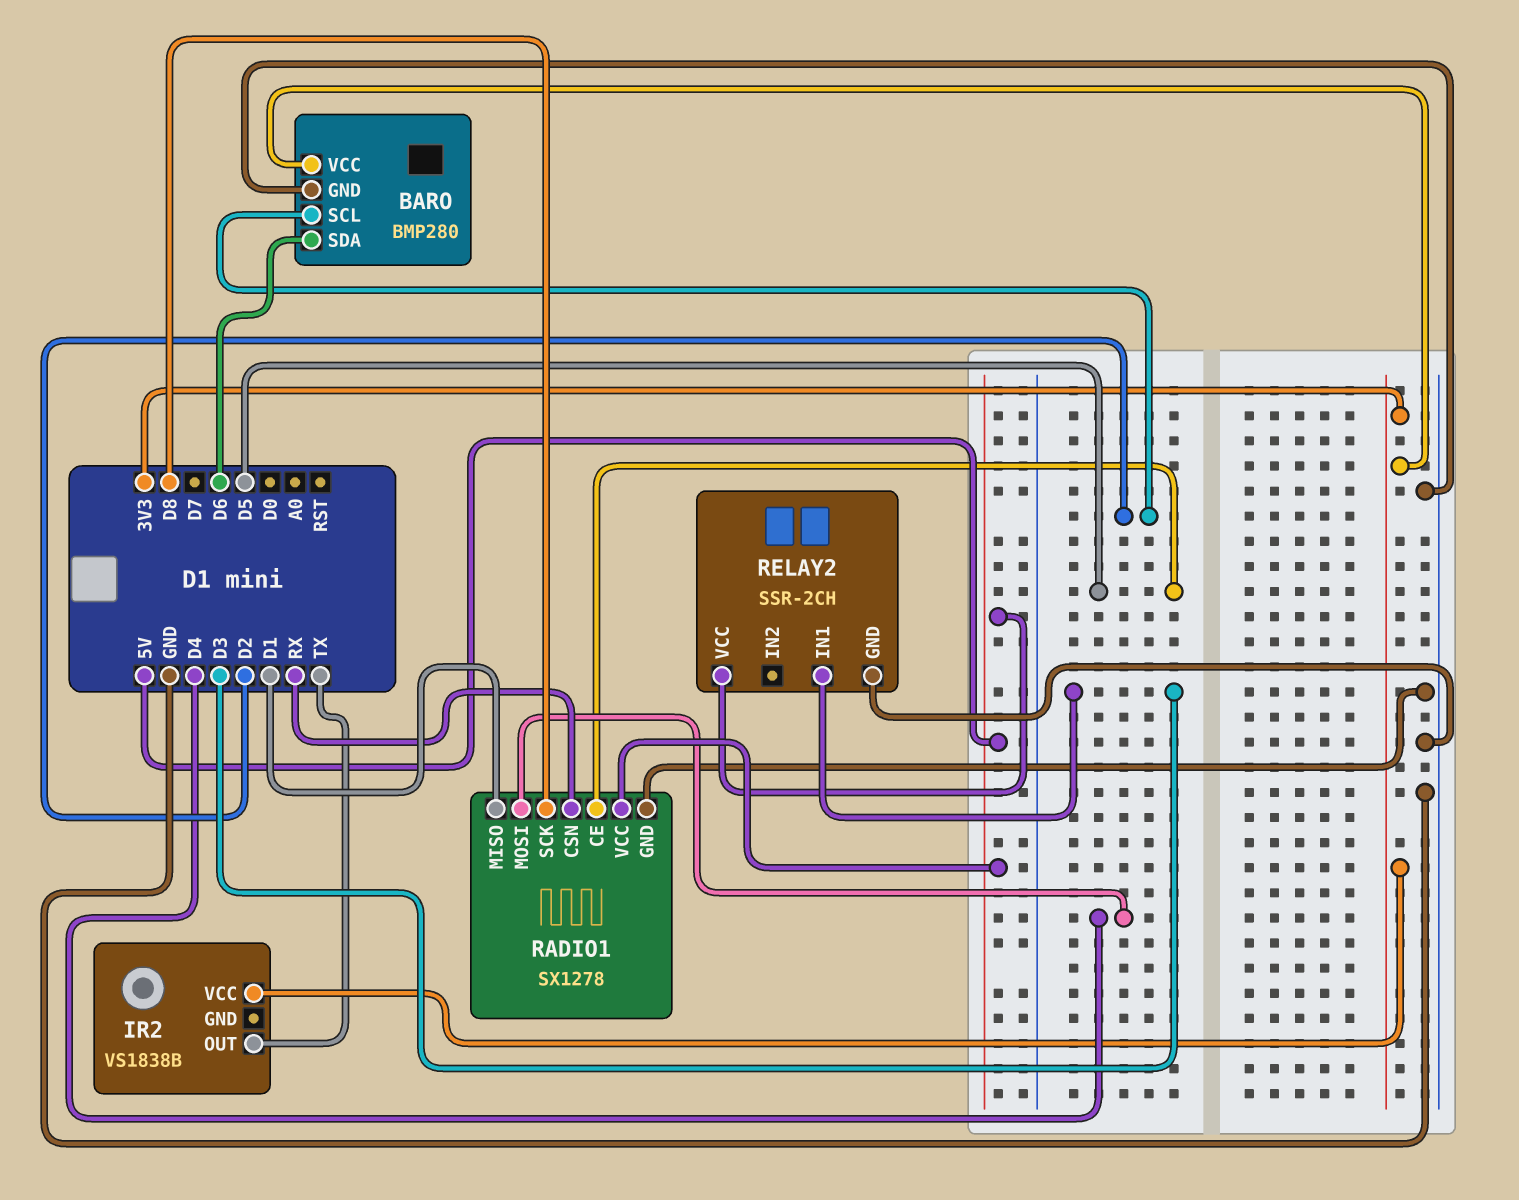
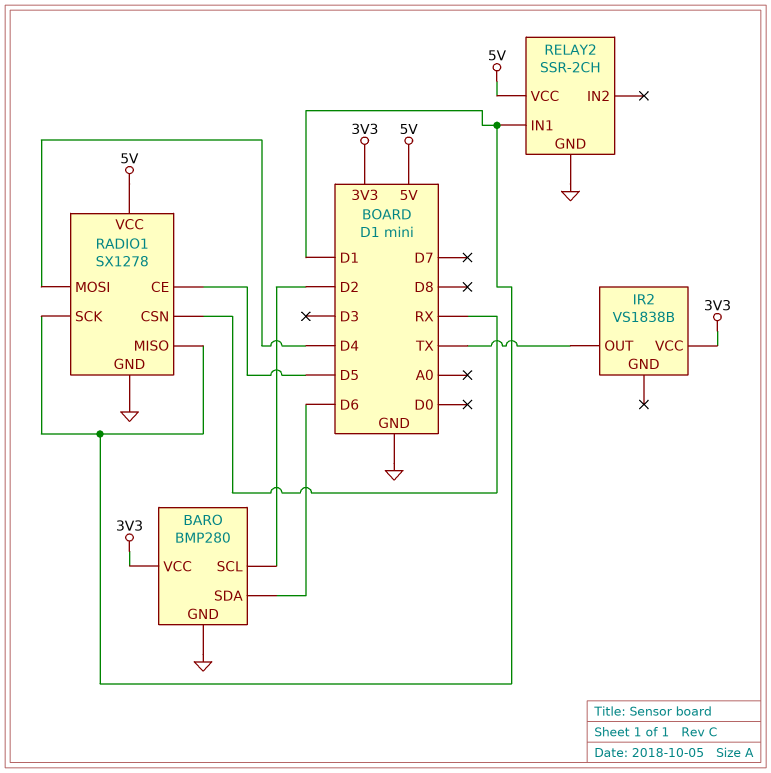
RADIO1 pin SCK: D8 -> D1
RELAY2 pin IN1: D3 -> D1

